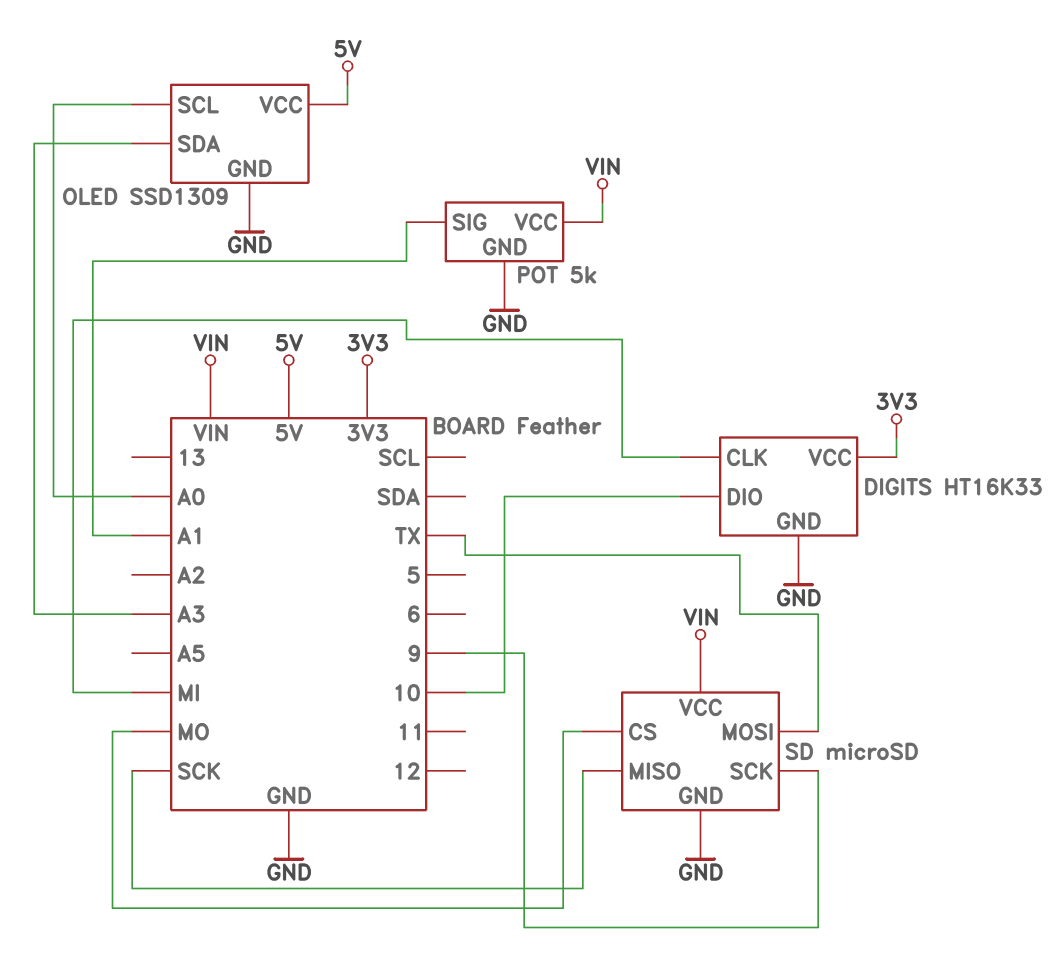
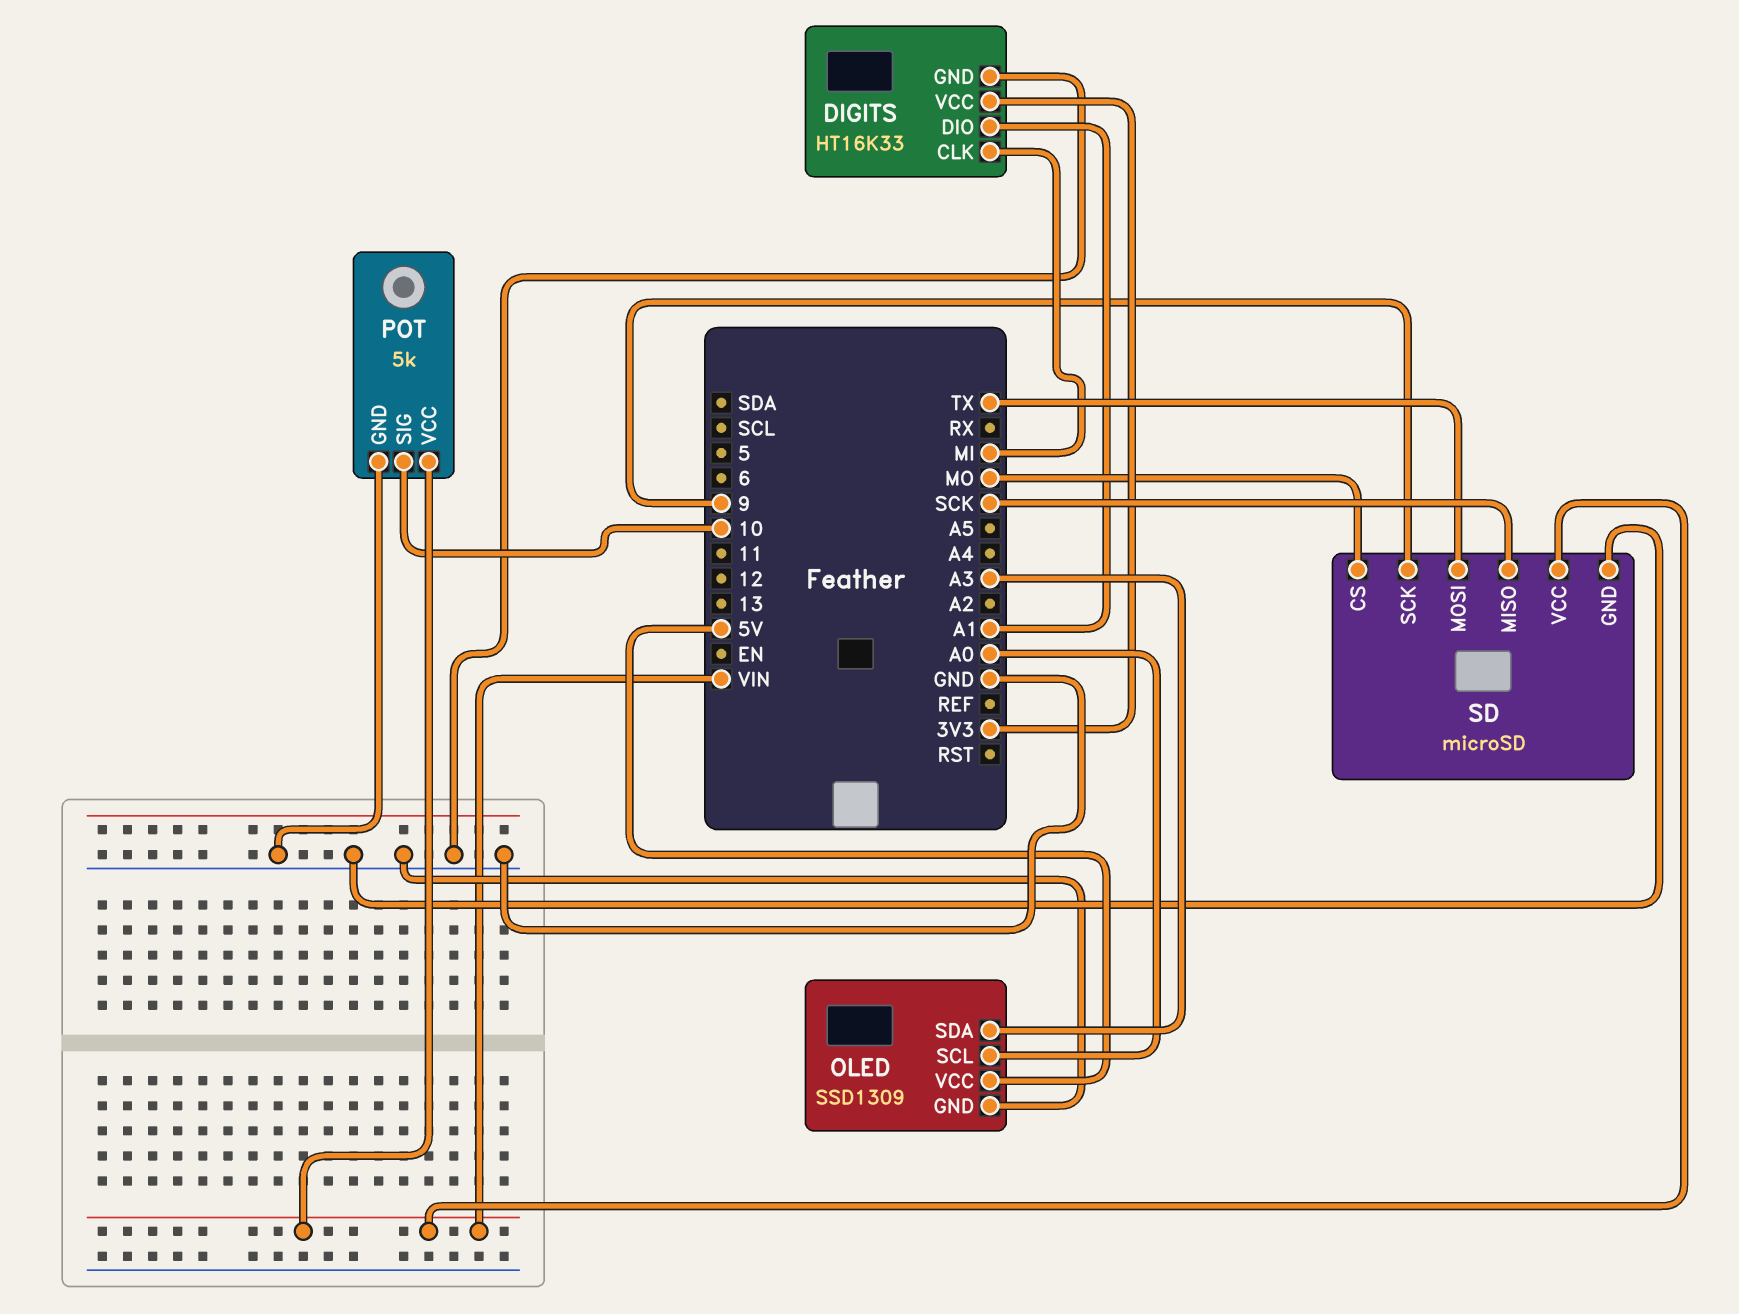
DIGITS pin DIO: 10 -> A1
POT pin SIG: A1 -> 10

